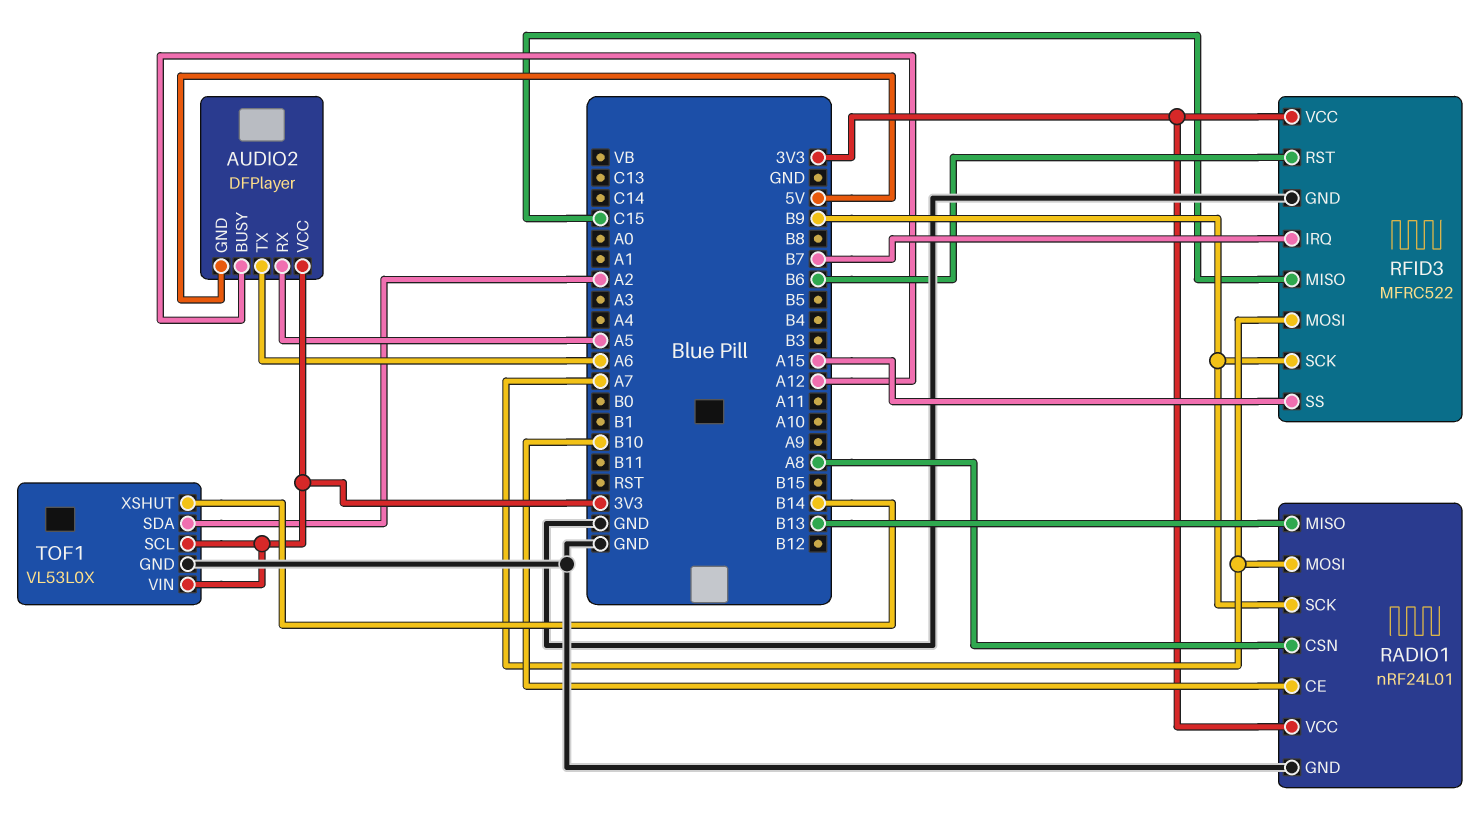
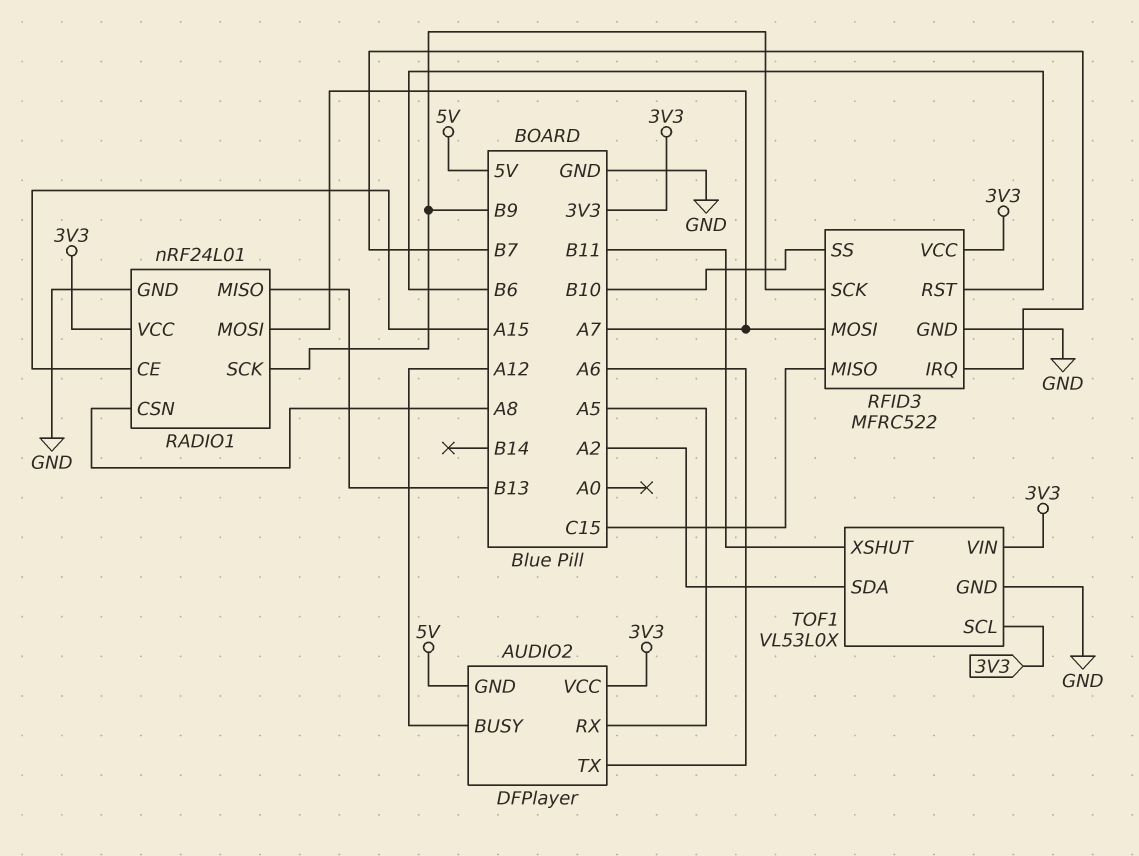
RADIO1 pin CE: B10 -> A15
RFID3 pin SS: A15 -> B10
TOF1 pin XSHUT: B14 -> B11

